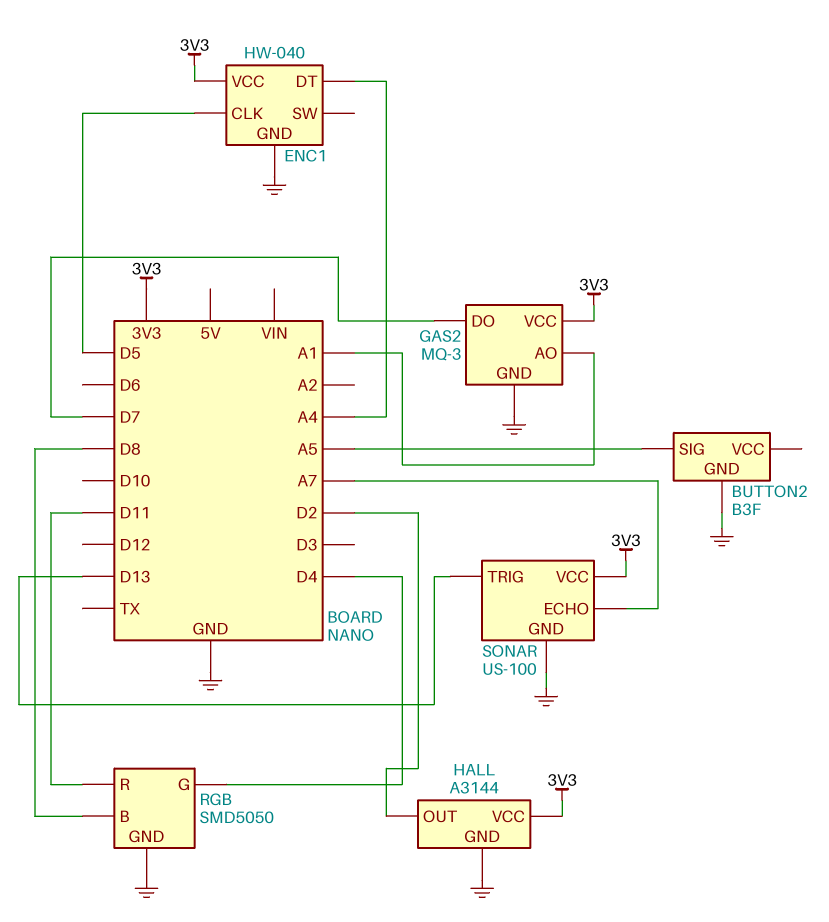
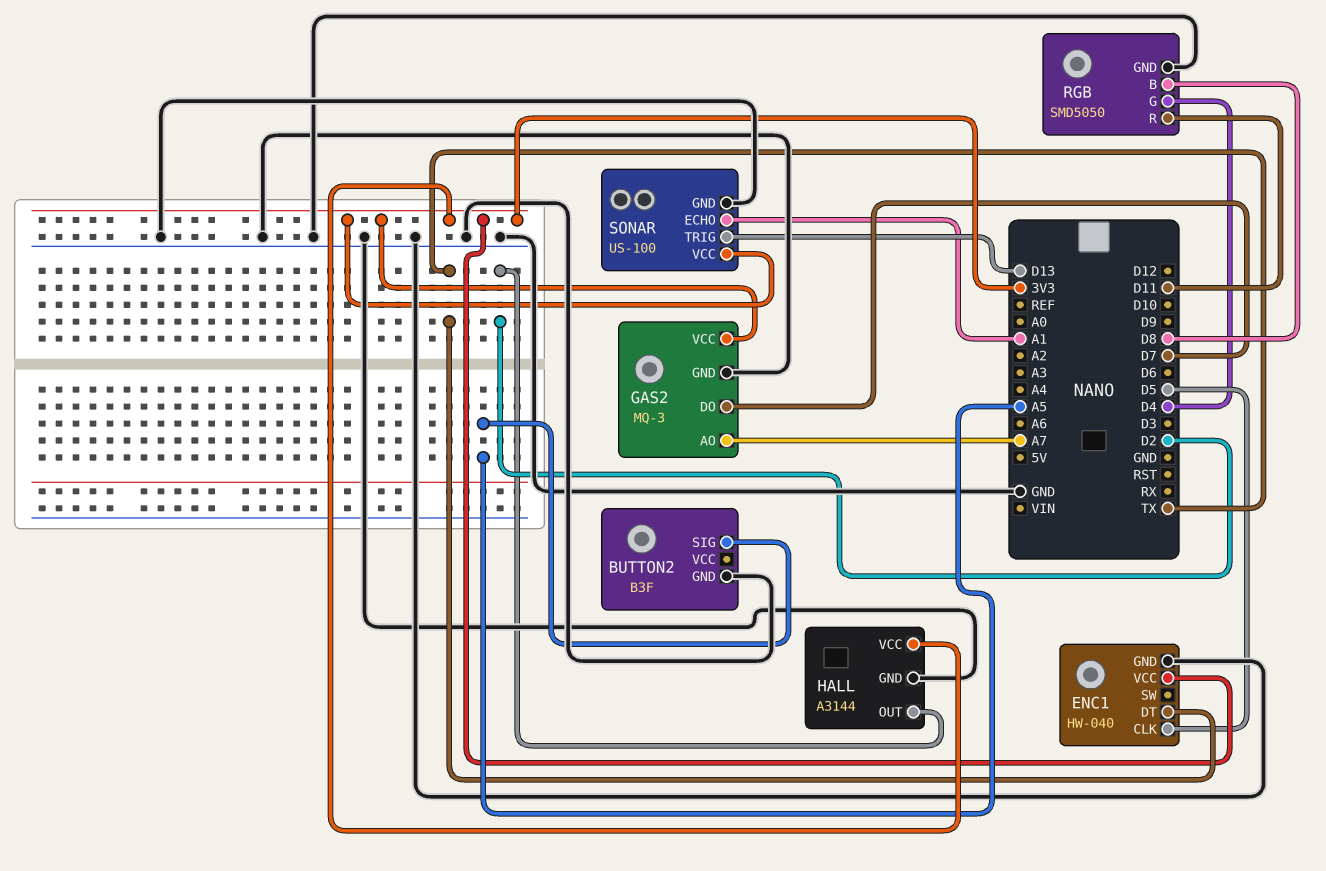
ENC1 pin DT: A4 -> TX
GAS2 pin AO: A1 -> A7
SONAR pin ECHO: A7 -> A1

